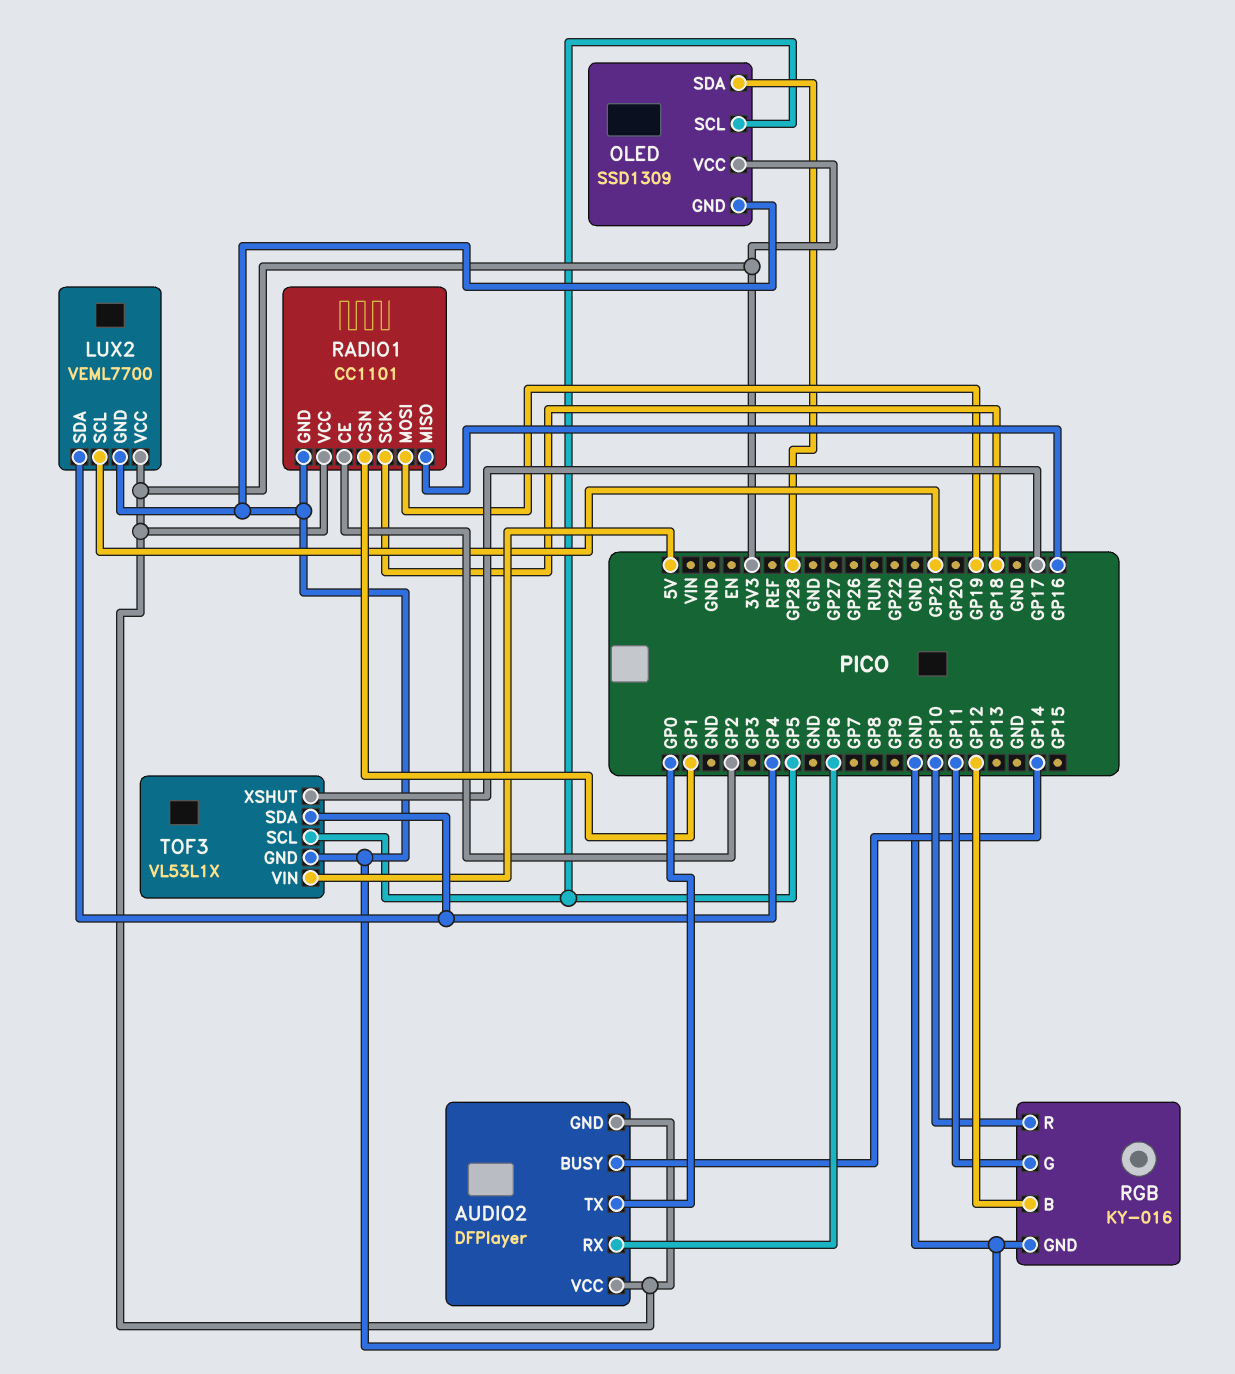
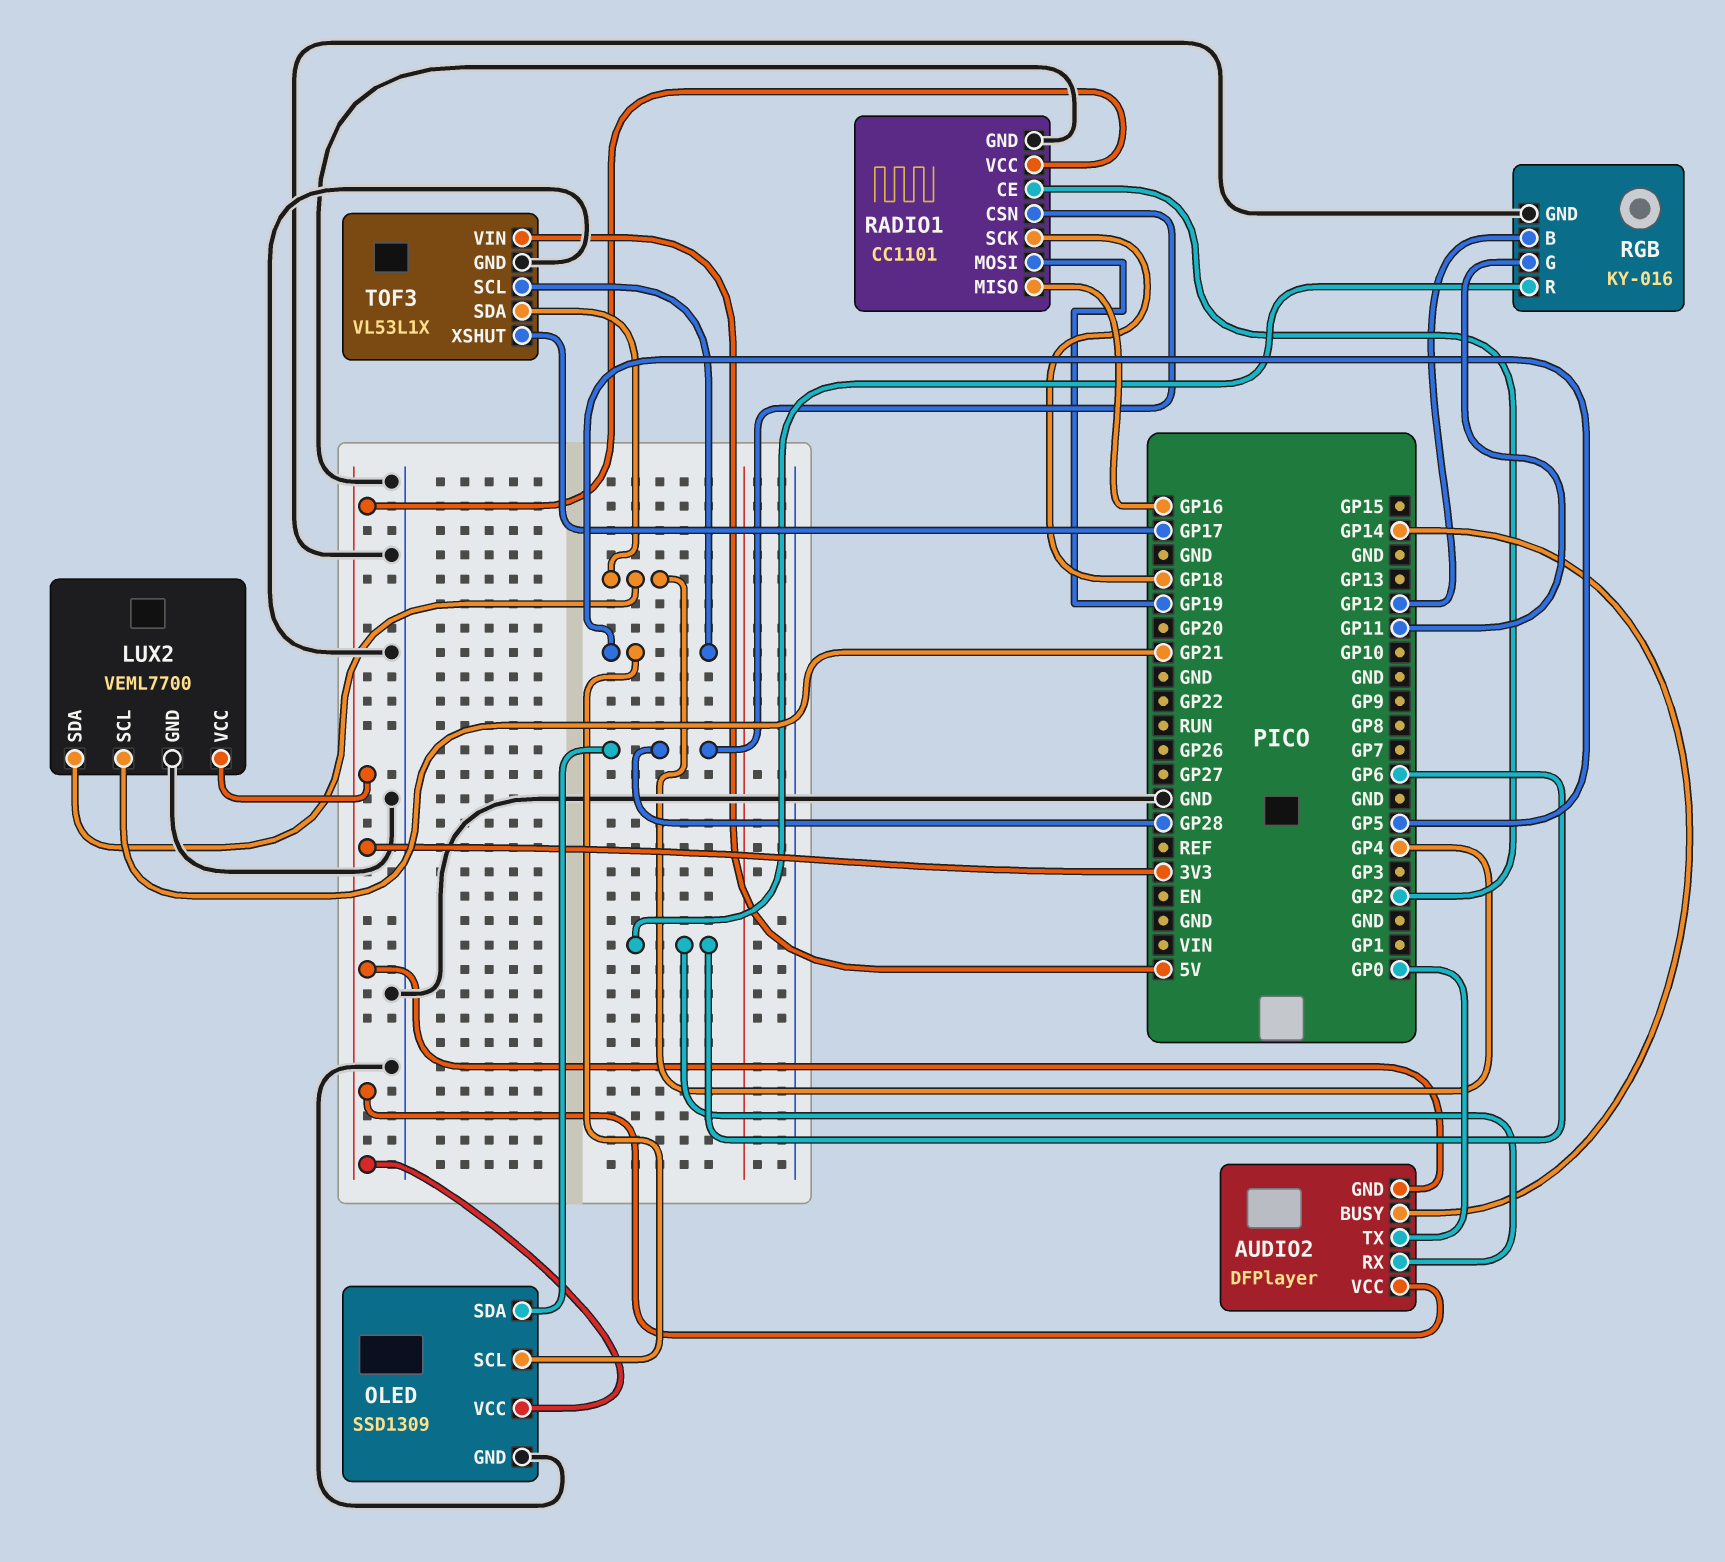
RADIO1 pin CSN: GP1 -> GP28
RGB pin R: GP10 -> GP6

